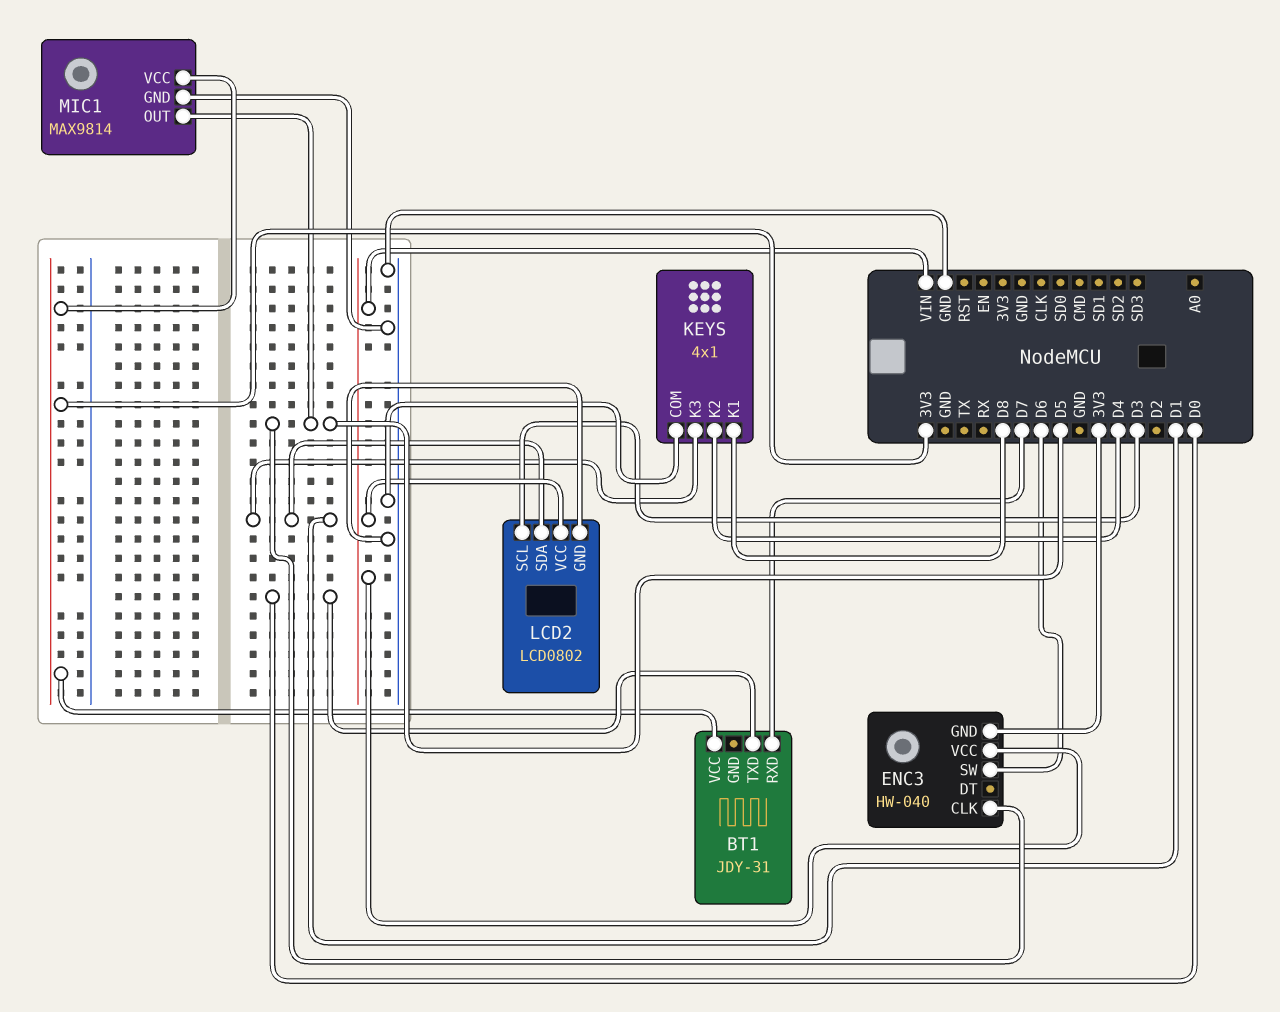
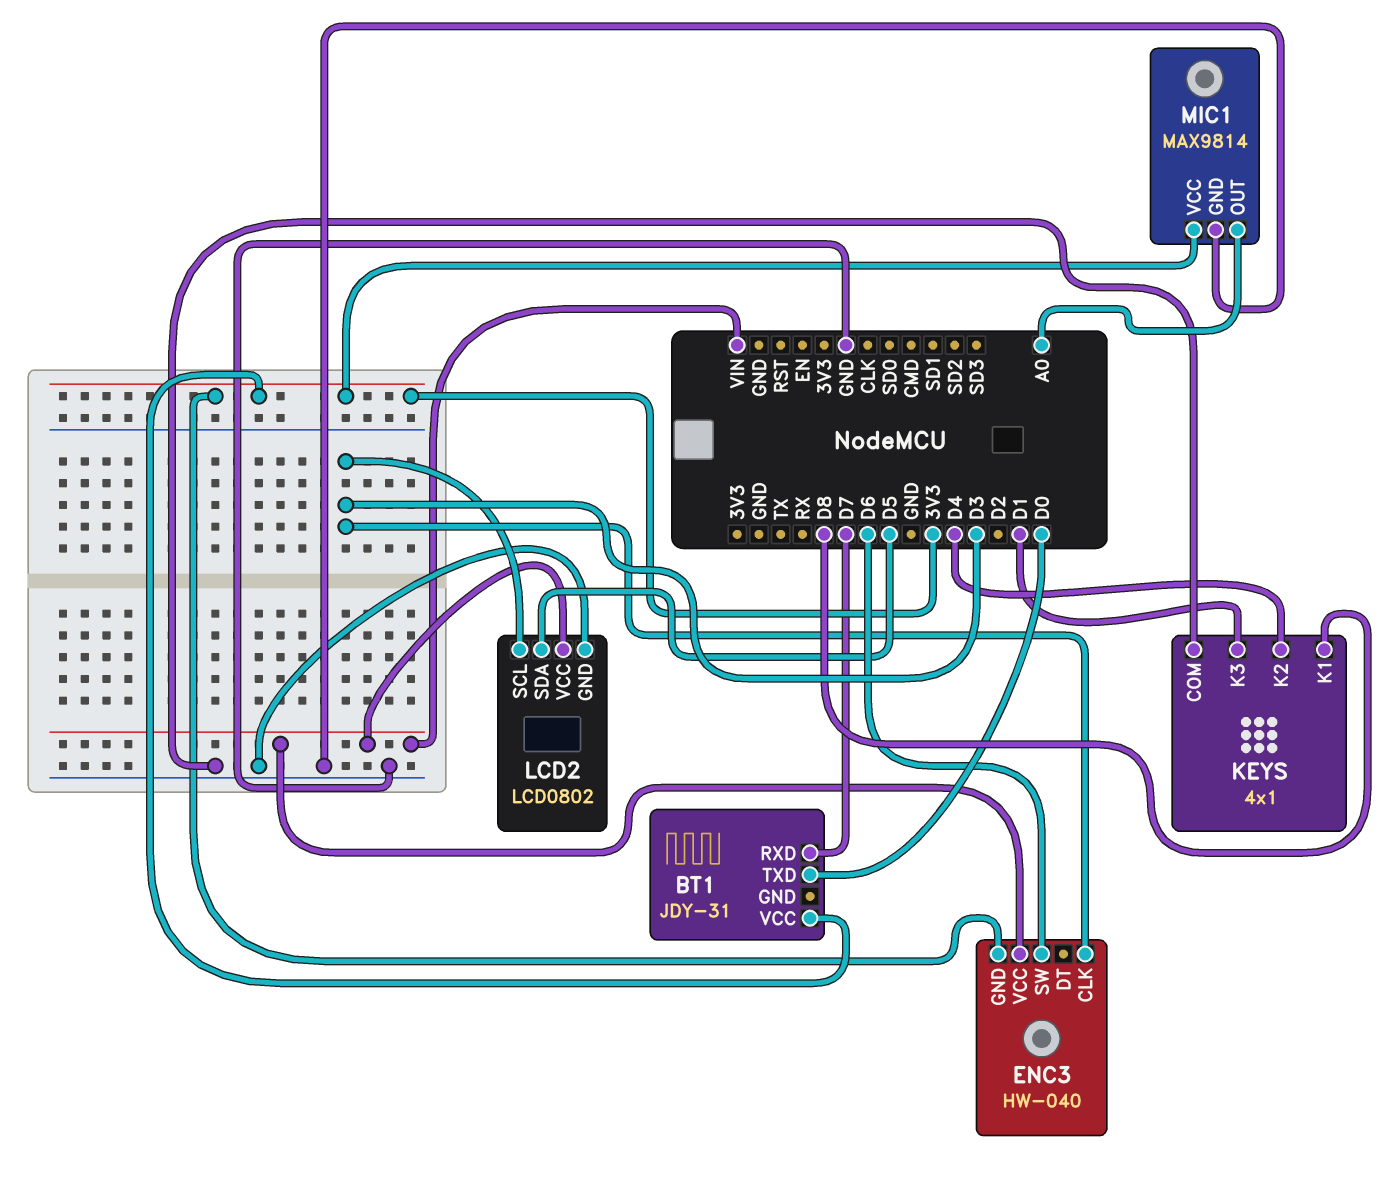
ENC3 pin CLK: D5 -> D3
LCD2 pin SDA: D1 -> D5
MIC1 pin OUT: D5 -> A0

